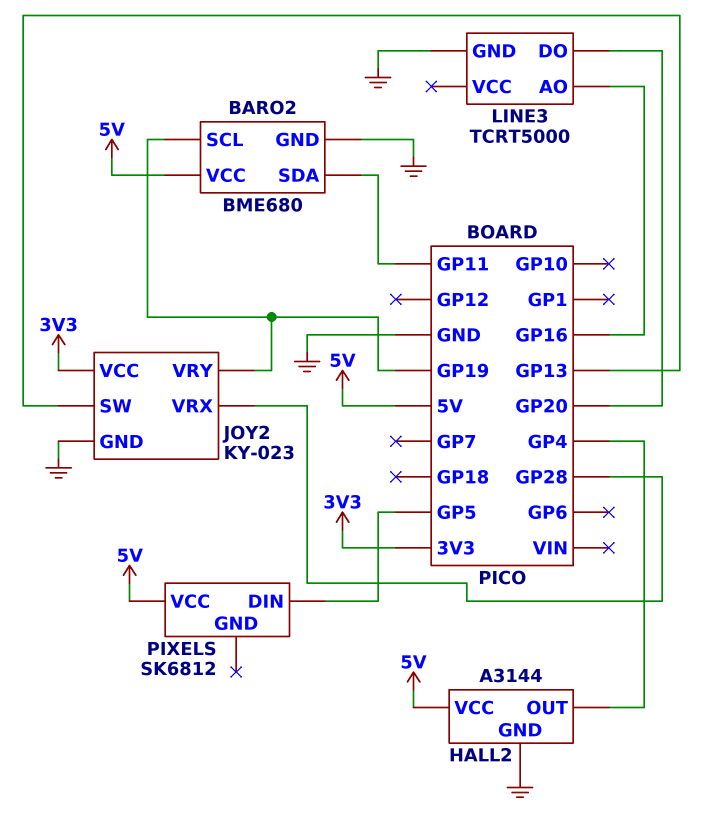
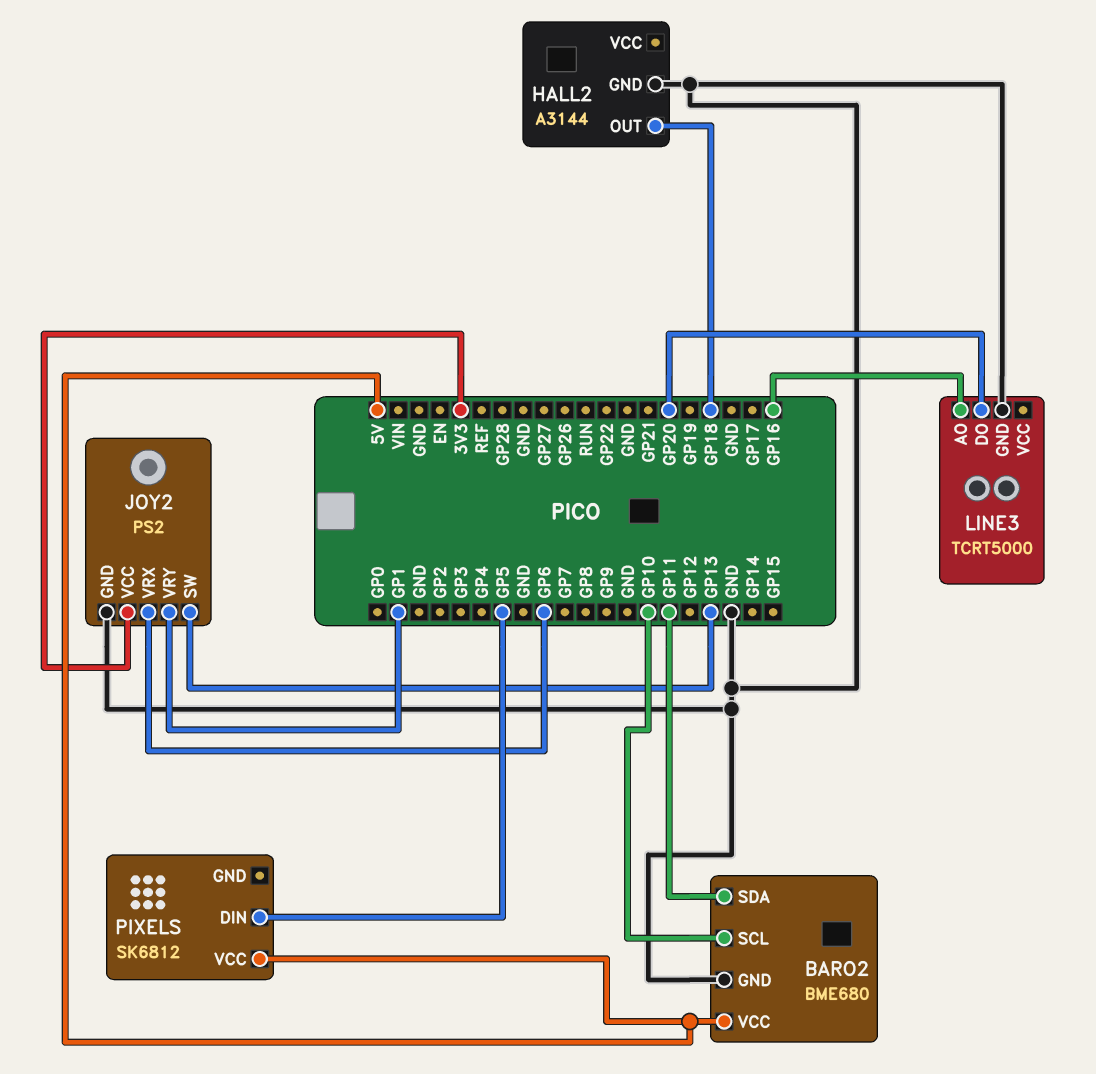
BARO2 pin SCL: GP19 -> GP10
HALL2 pin OUT: GP4 -> GP18
HALL2 pin VCC: 5V -> none
JOY2: KY-023 -> PS2
JOY2 pin VRX: GP28 -> GP6
JOY2 pin VRY: GP19 -> GP1

